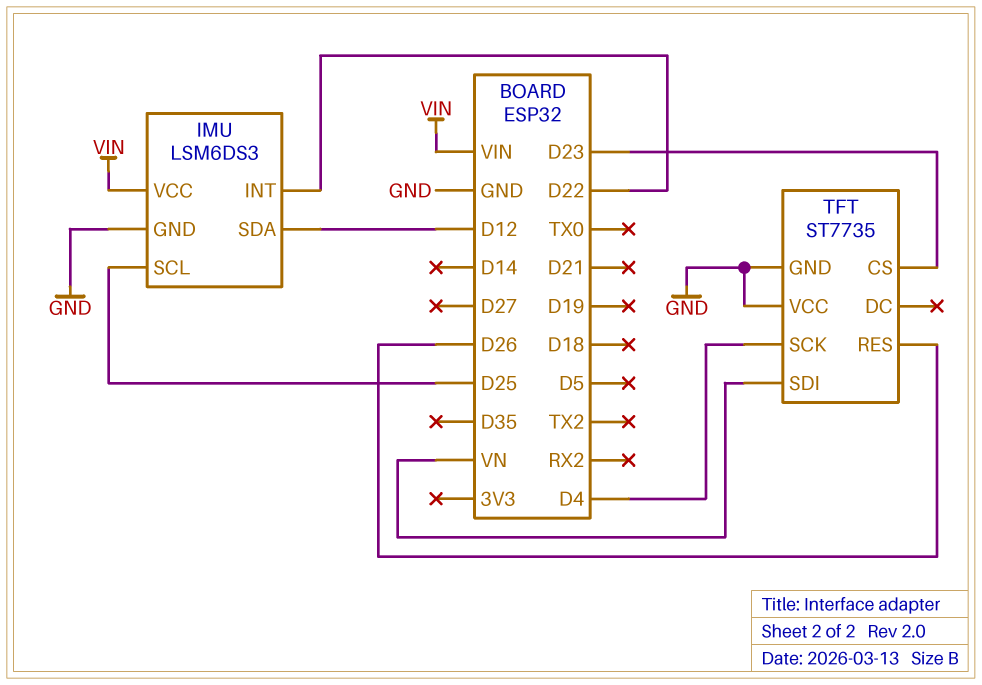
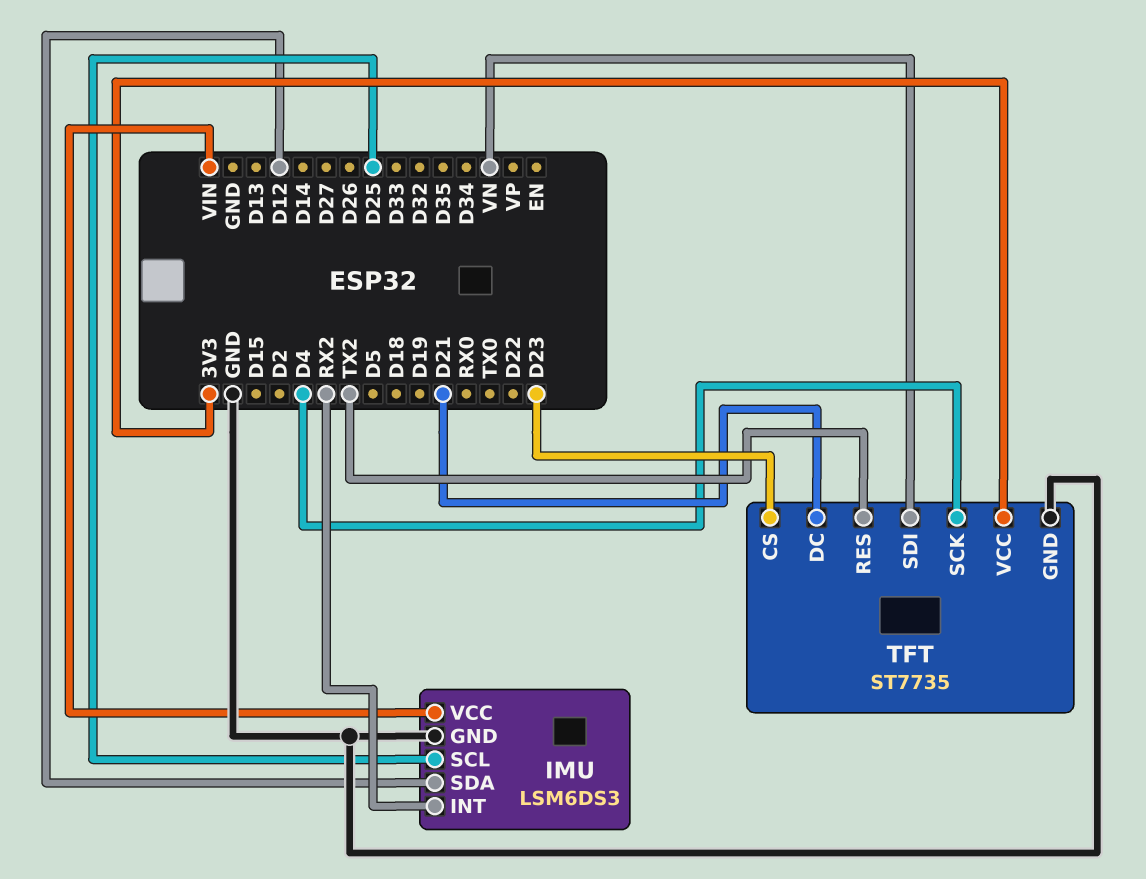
IMU pin INT: D22 -> RX2
TFT pin DC: none -> D21
TFT pin RES: D26 -> TX2
TFT pin VCC: GND -> 3V3

